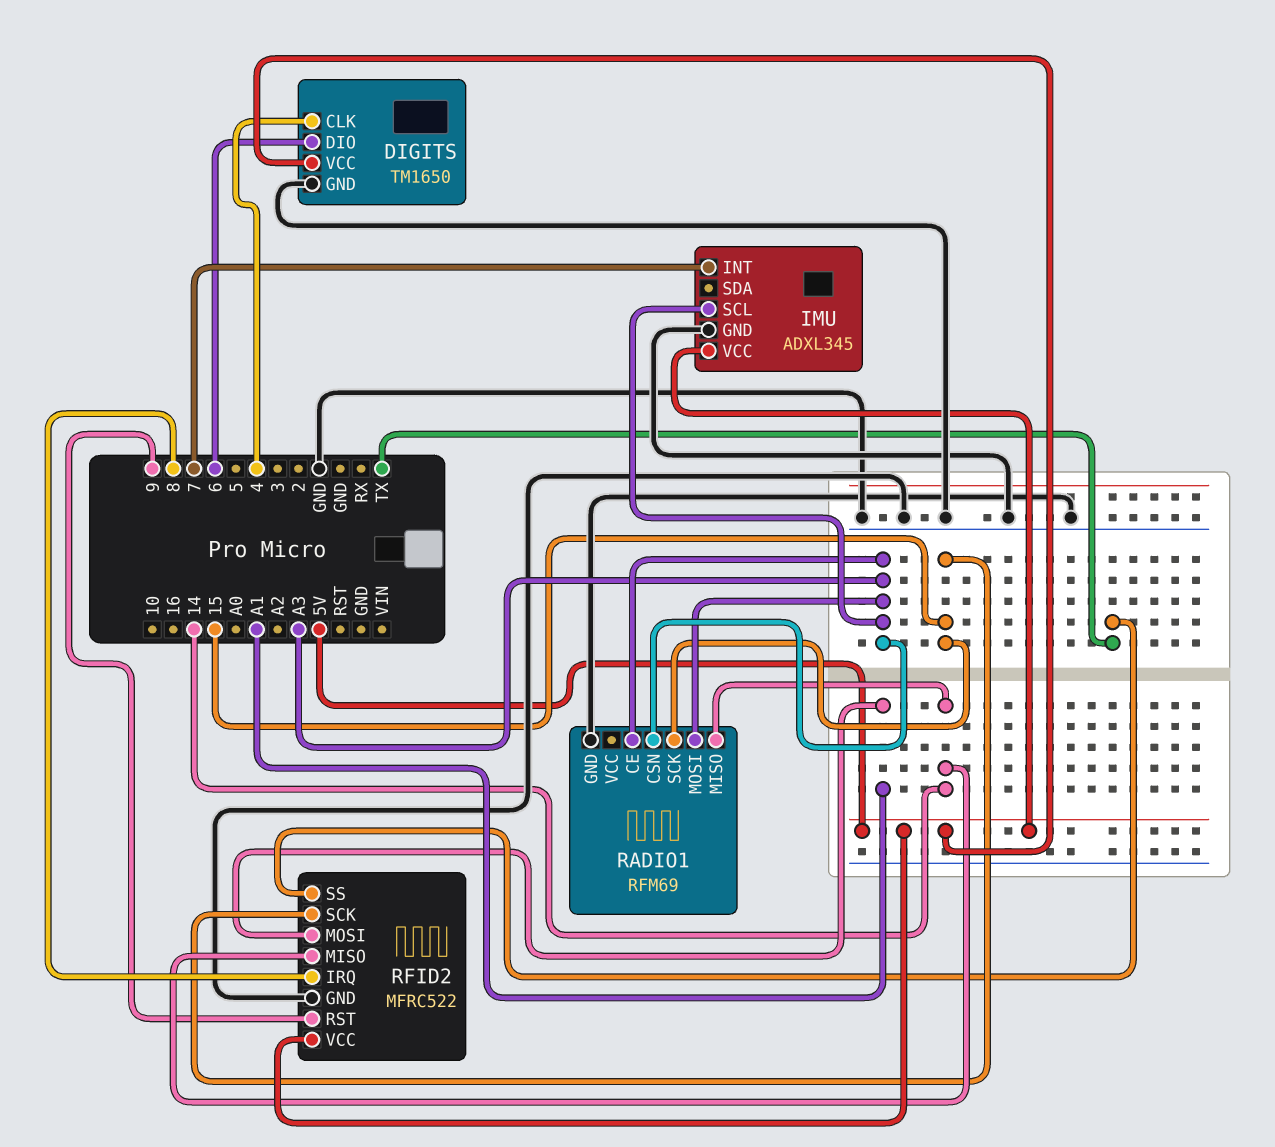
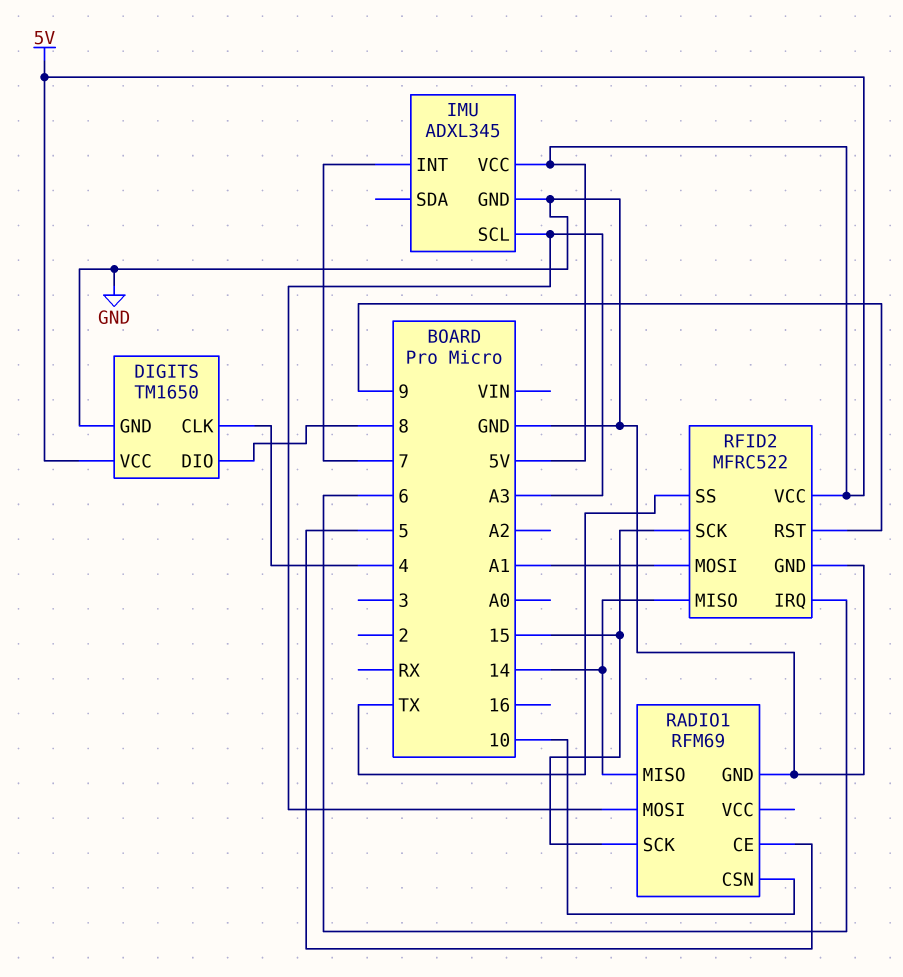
DIGITS pin DIO: 6 -> 8
RADIO1 pin CE: A3 -> 5
RADIO1 pin CSN: A3 -> 10
RFID2 pin IRQ: 8 -> 6

